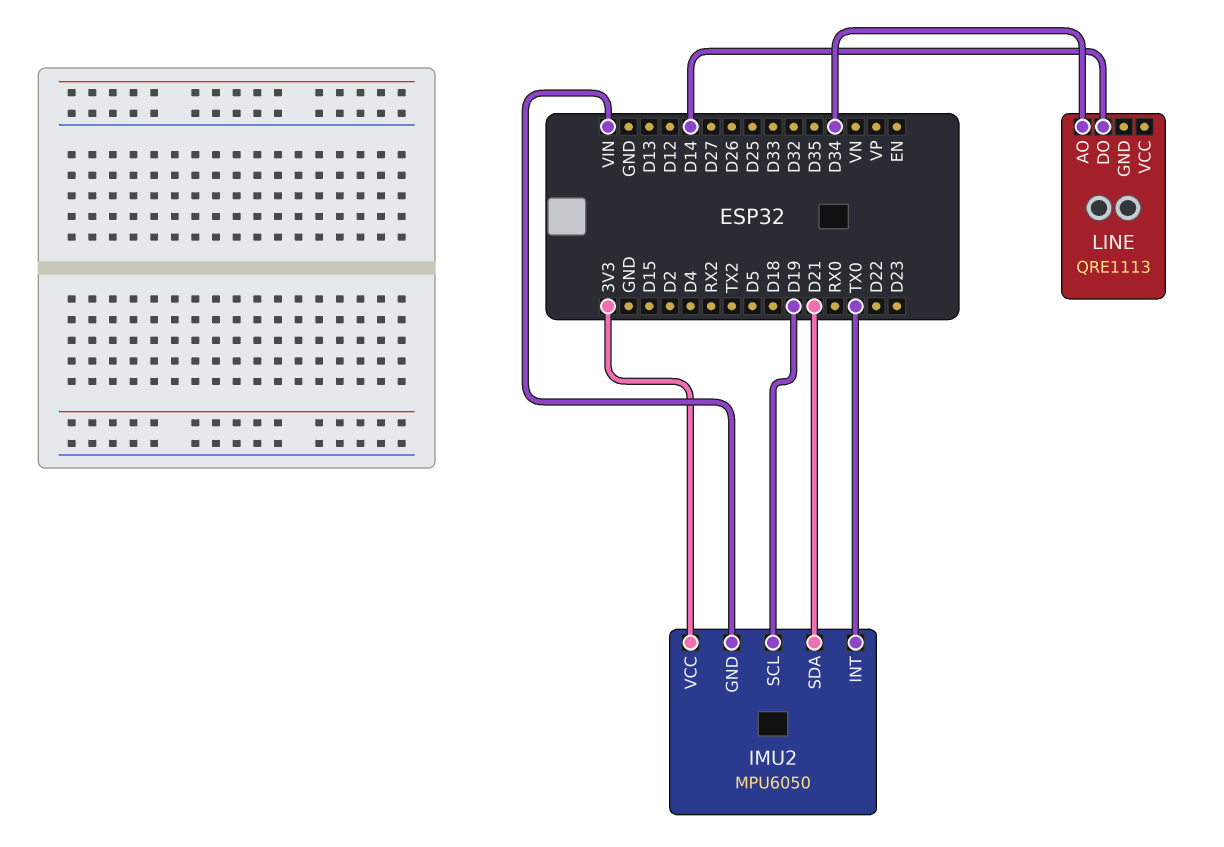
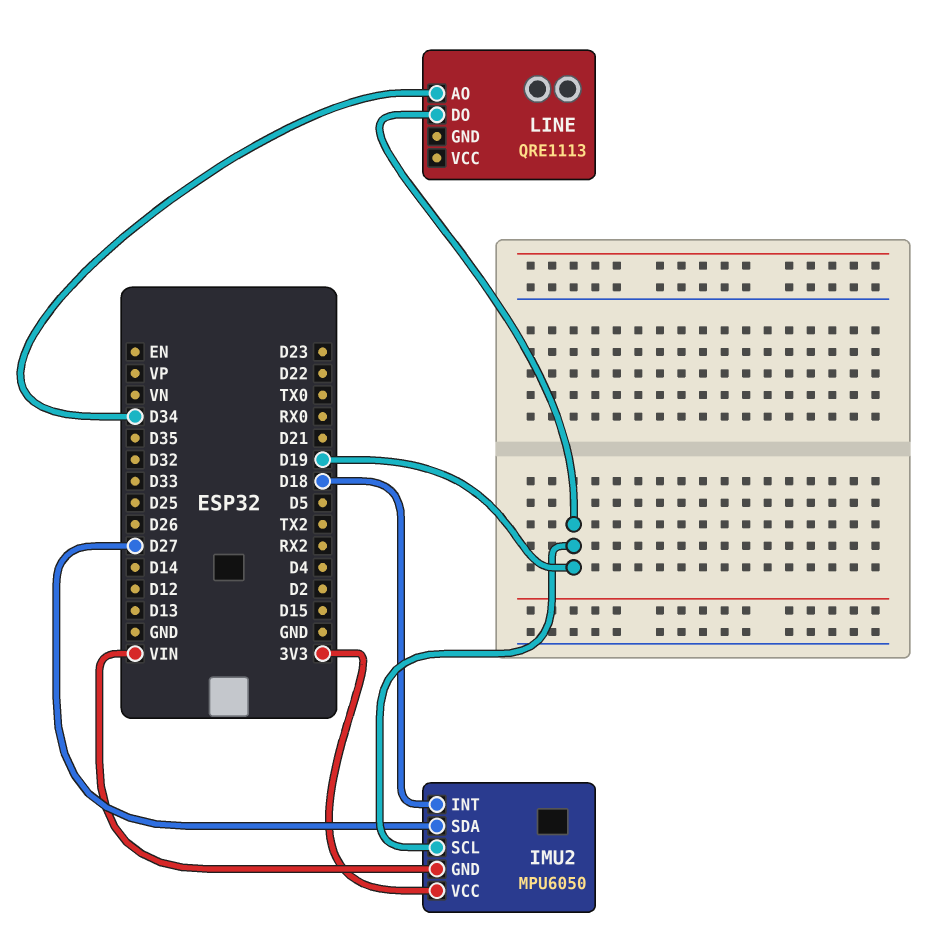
IMU2 pin INT: TX0 -> D18
IMU2 pin SDA: D21 -> D27
LINE pin DO: D14 -> D19

